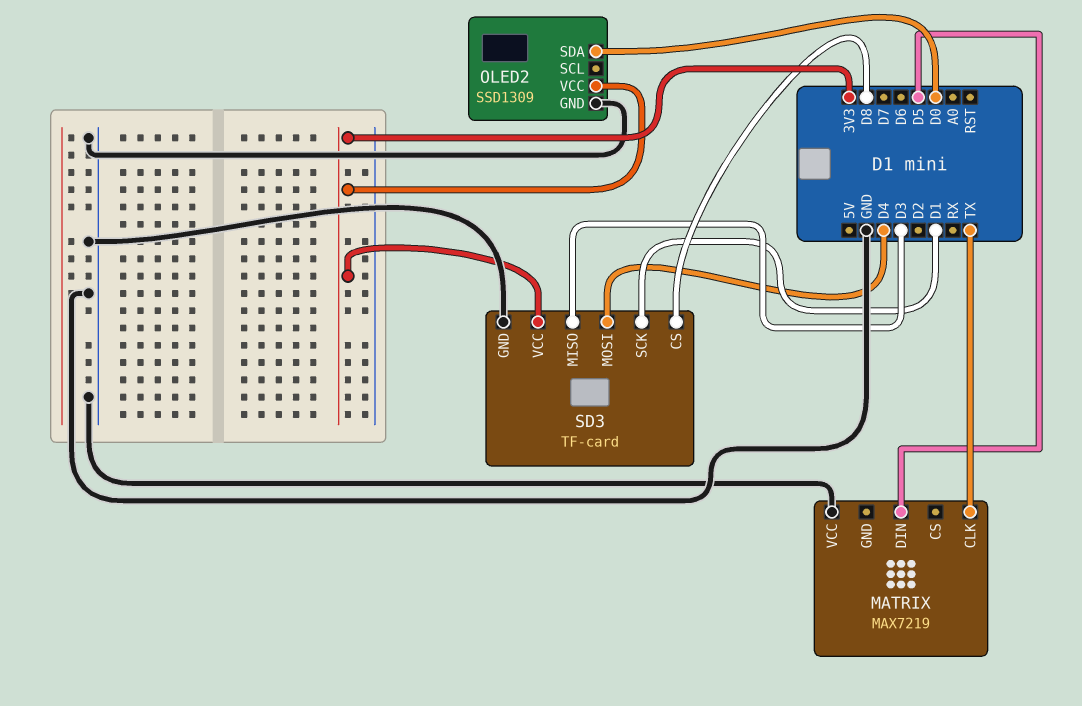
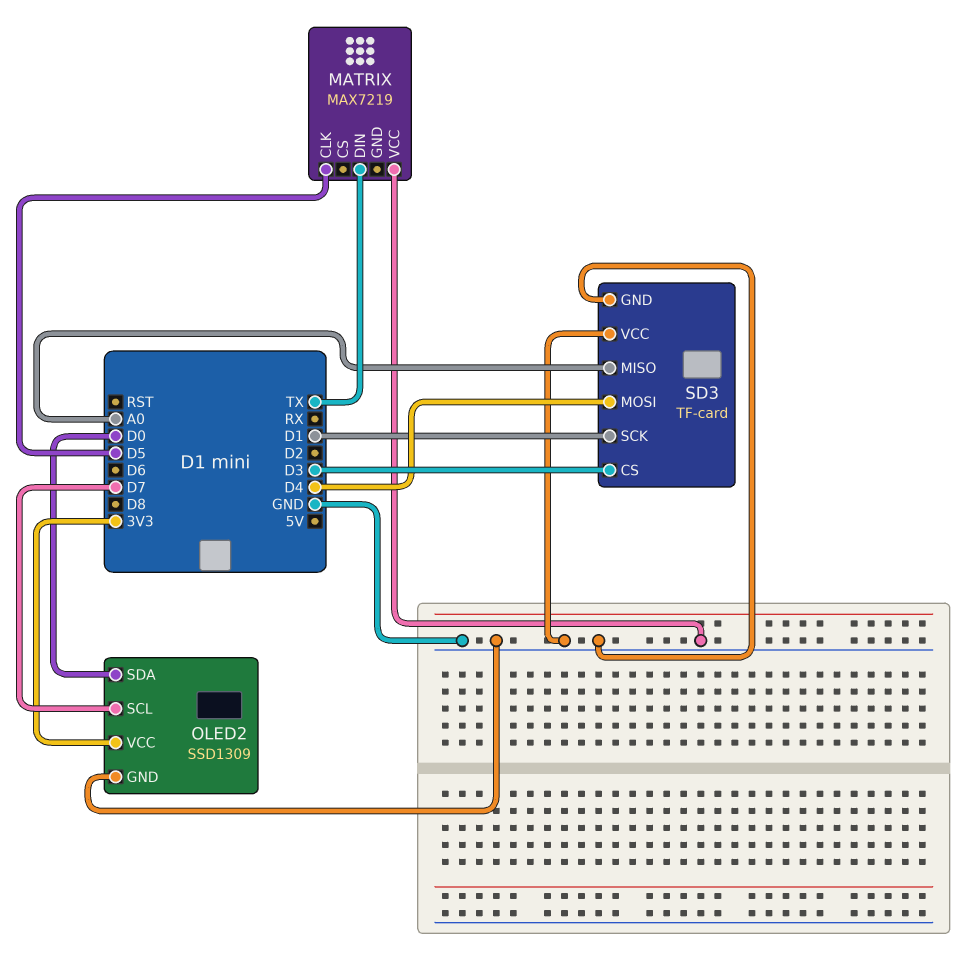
MATRIX pin CLK: TX -> D5
MATRIX pin DIN: D5 -> TX
OLED2 pin SCL: none -> D7
SD3 pin CS: D8 -> D3
SD3 pin MISO: D3 -> A0
SD3 pin VCC: 3V3 -> GND

